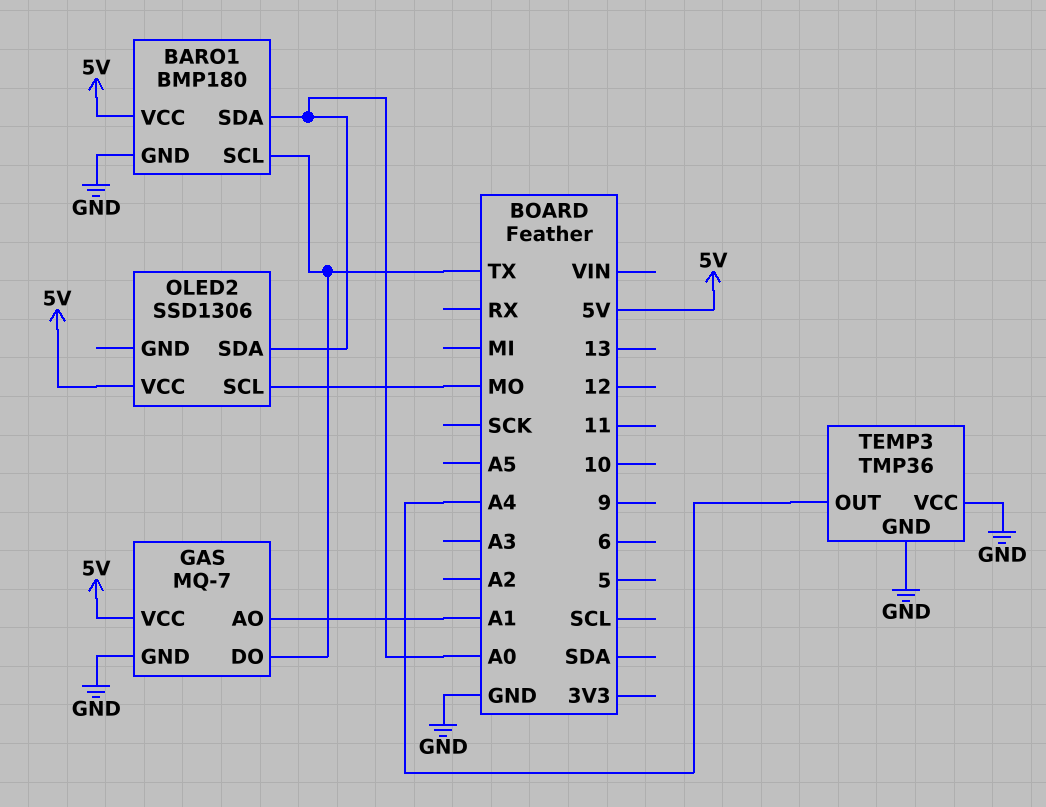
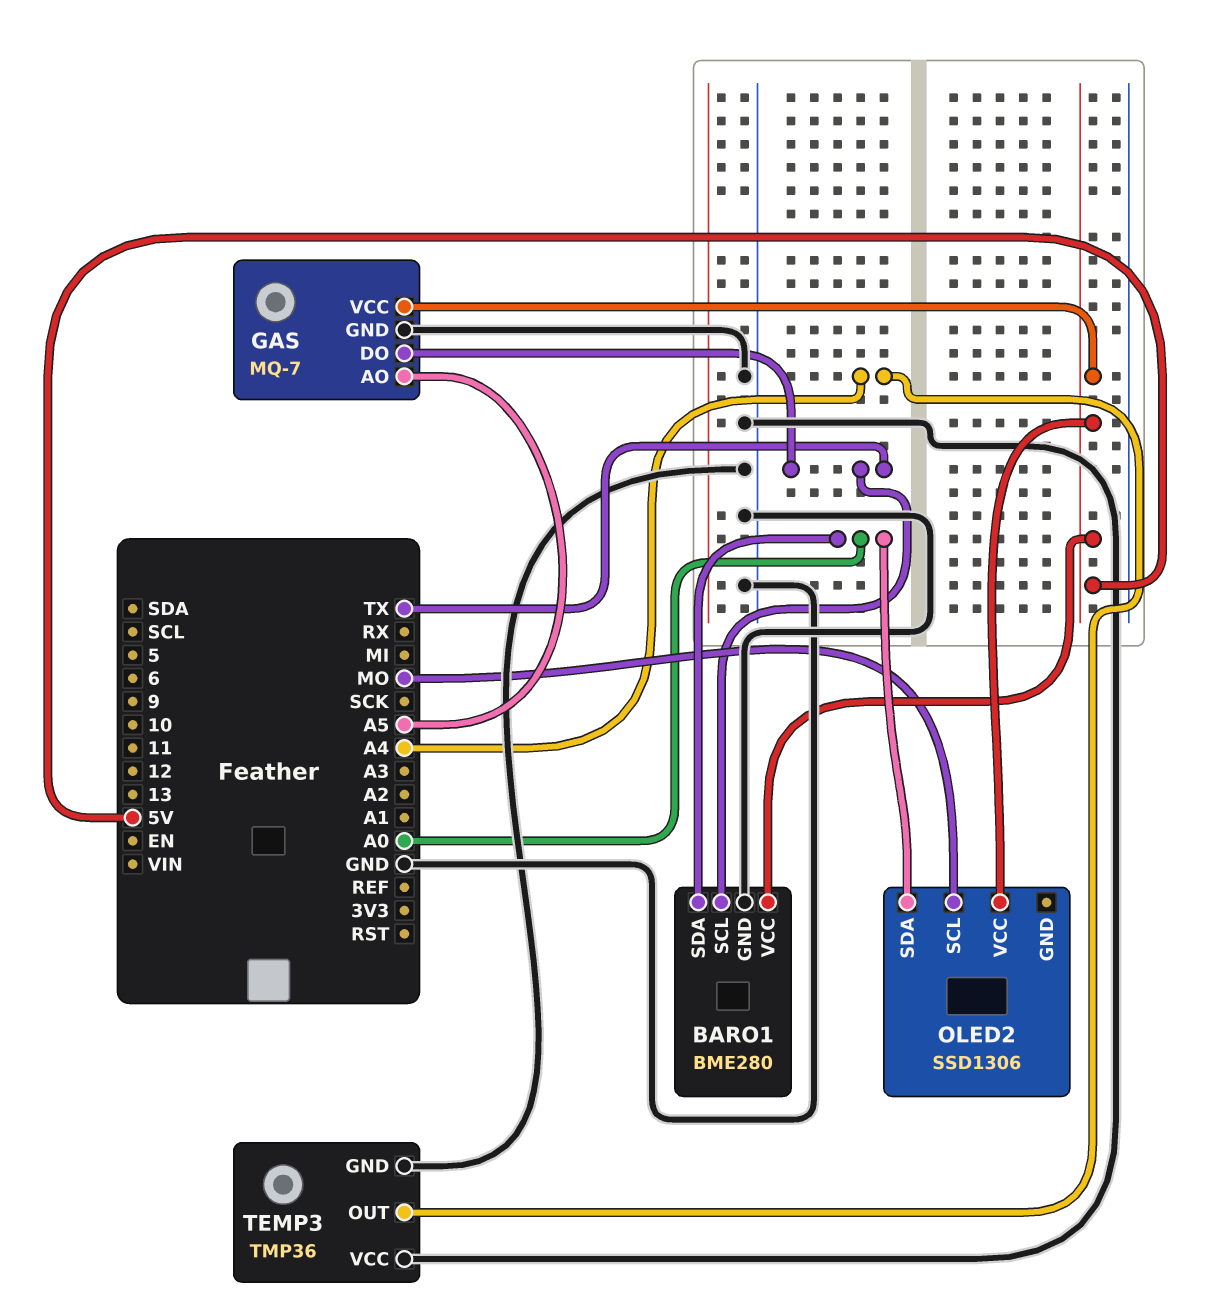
BARO1: BMP180 -> BME280
GAS pin AO: A1 -> A5

